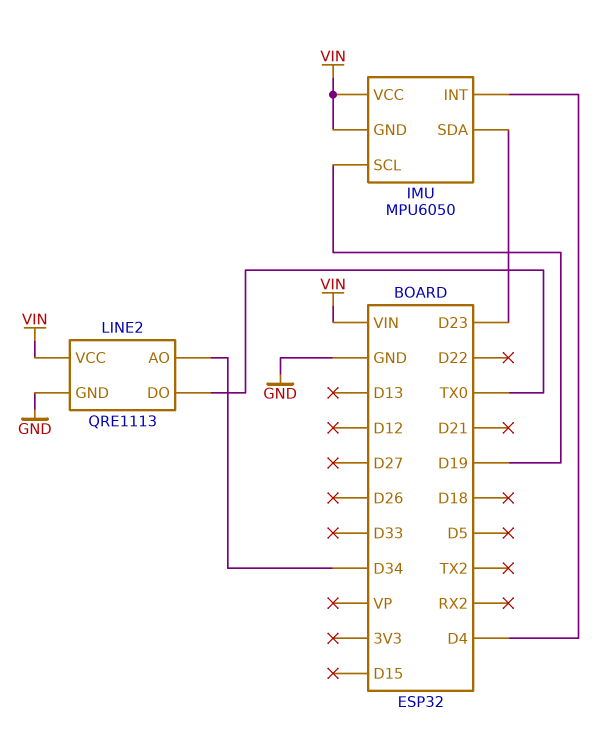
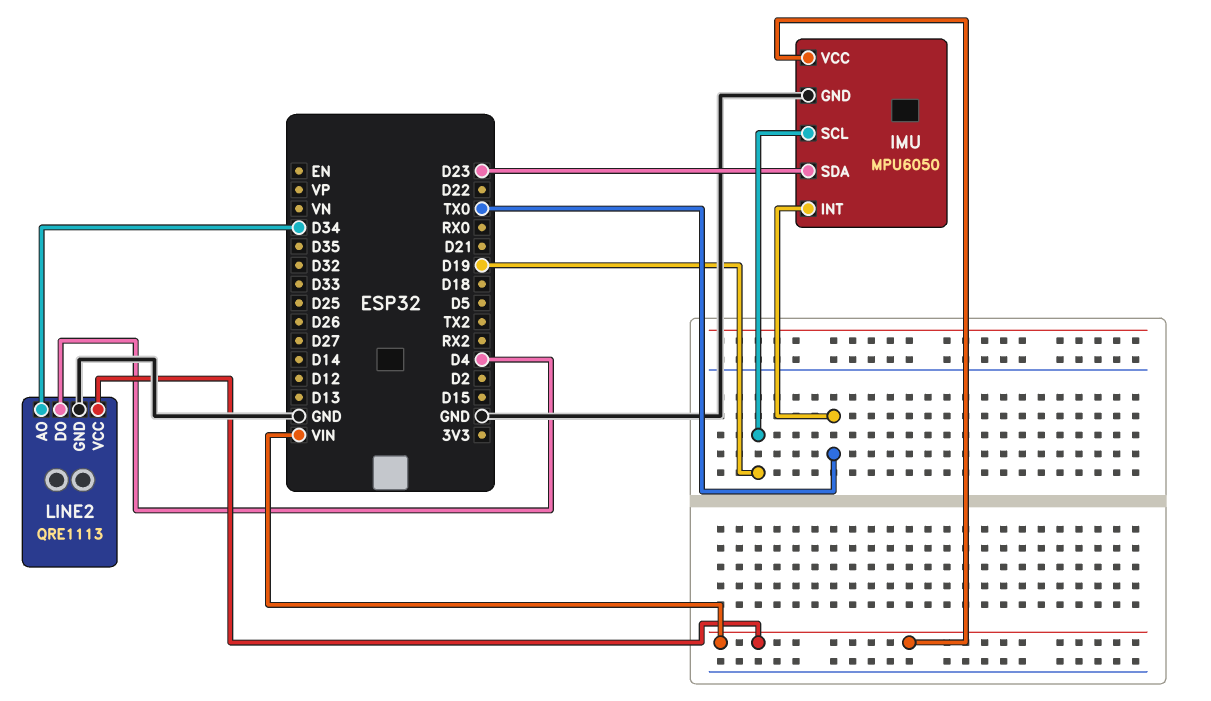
IMU pin GND: VIN -> GND
IMU pin INT: D4 -> TX0
LINE2 pin DO: TX0 -> D4

